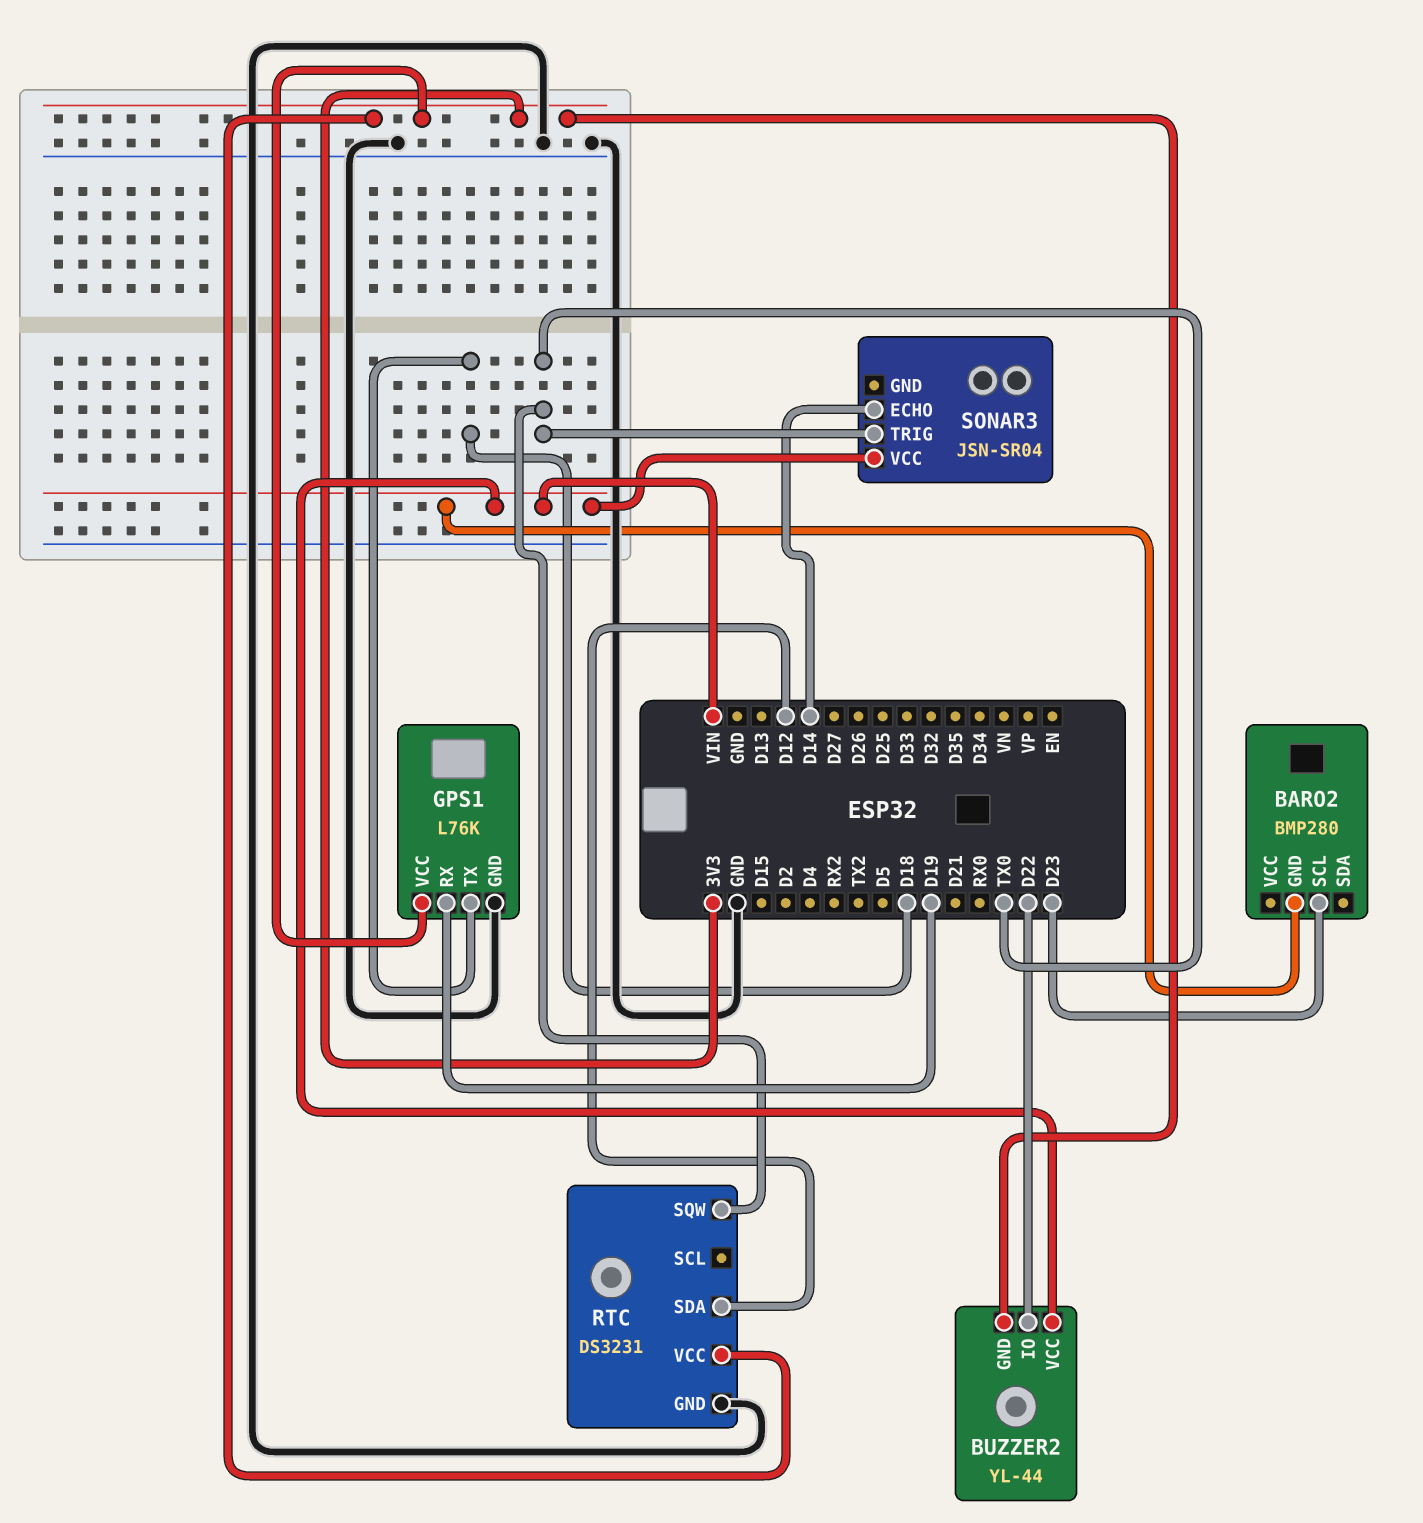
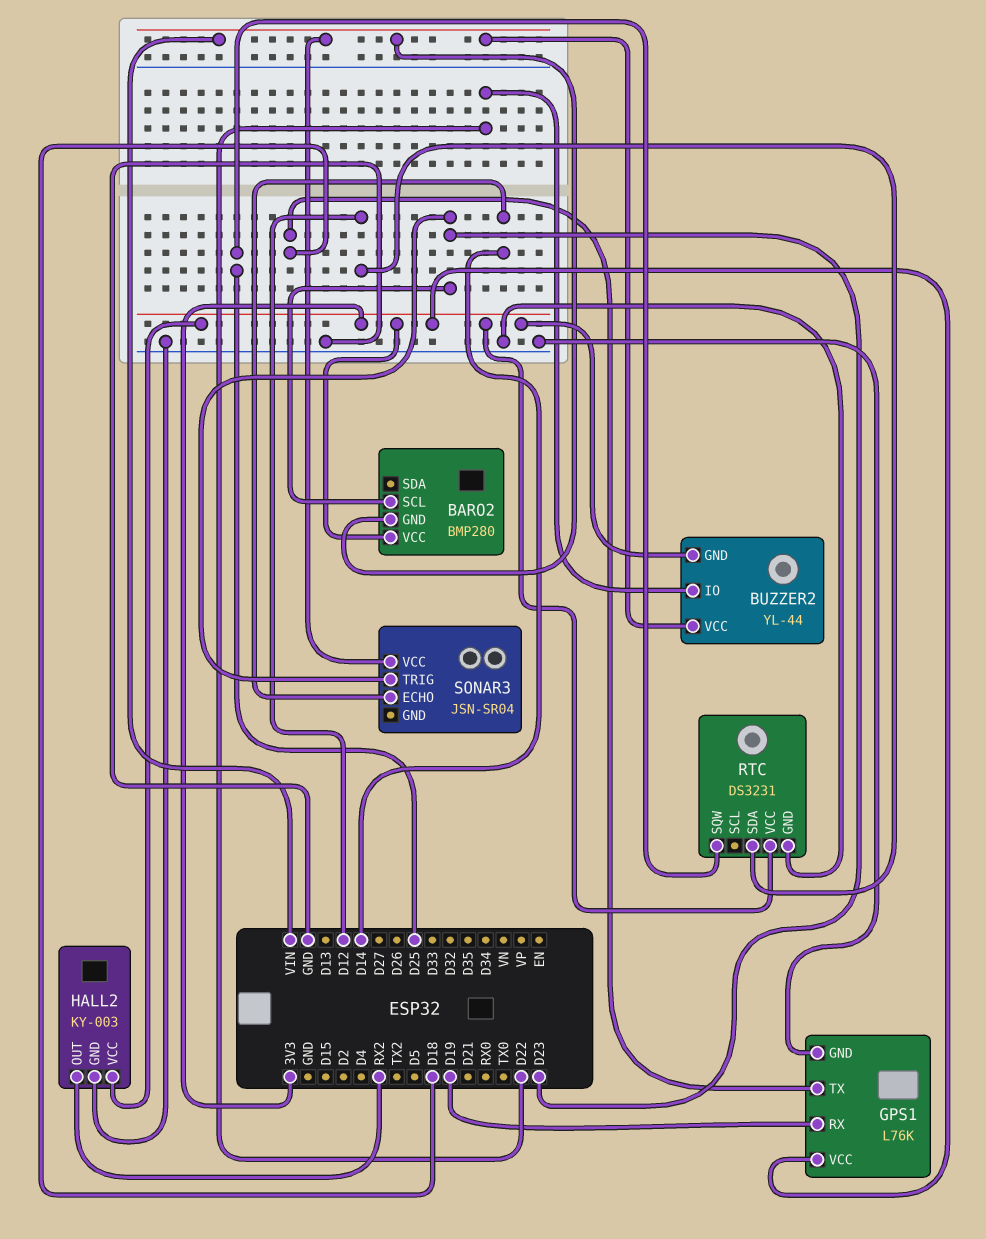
BARO2 pin VCC: none -> 3V3
HALL2: none -> KY-003
HALL2 pin GND: none -> GND
HALL2 pin OUT: none -> RX2
HALL2 pin VCC: none -> 3V3
RTC pin SQW: TX0 -> D25
SONAR3 pin TRIG: TX0 -> D23

